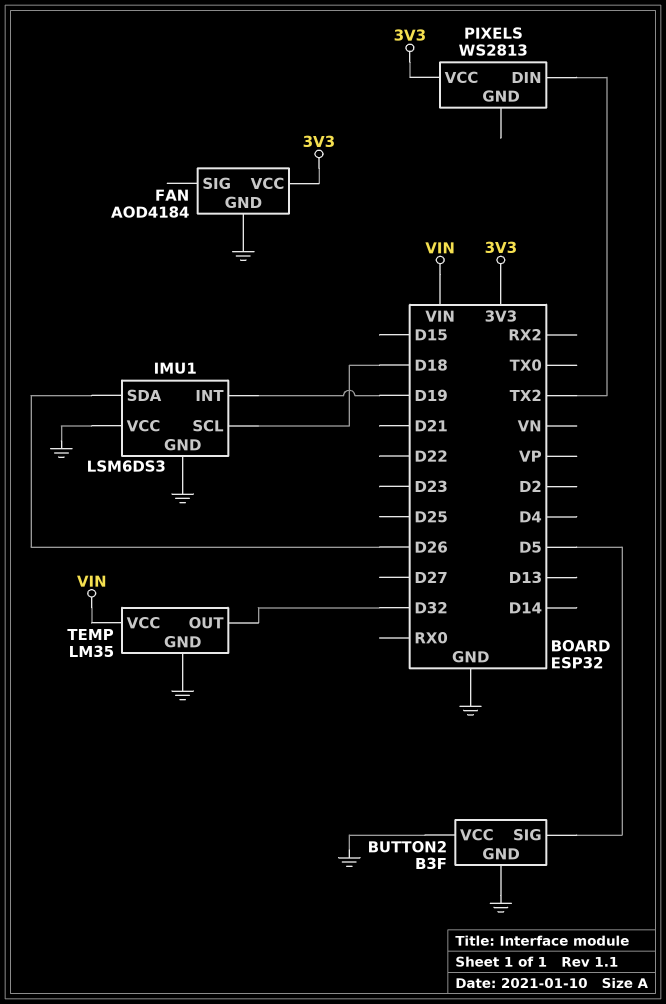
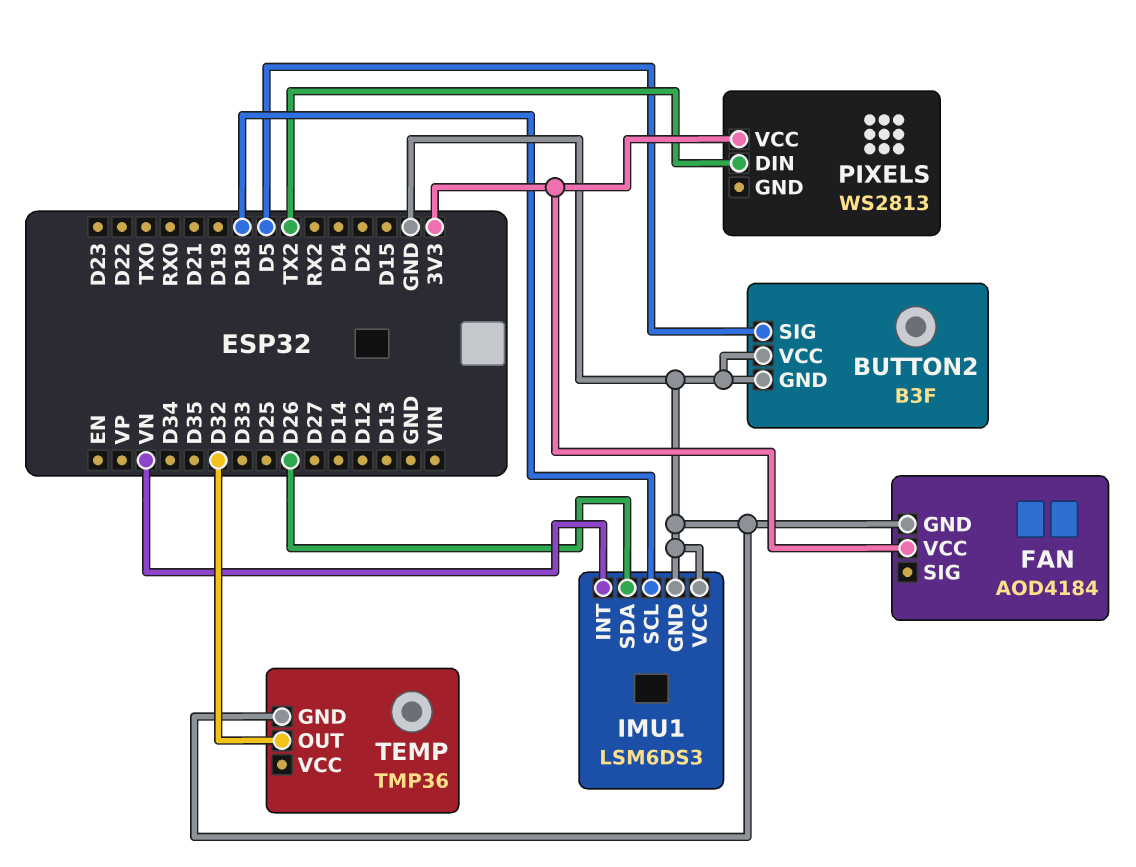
IMU1 pin INT: D19 -> VN
TEMP: LM35 -> TMP36
TEMP pin VCC: VIN -> none

